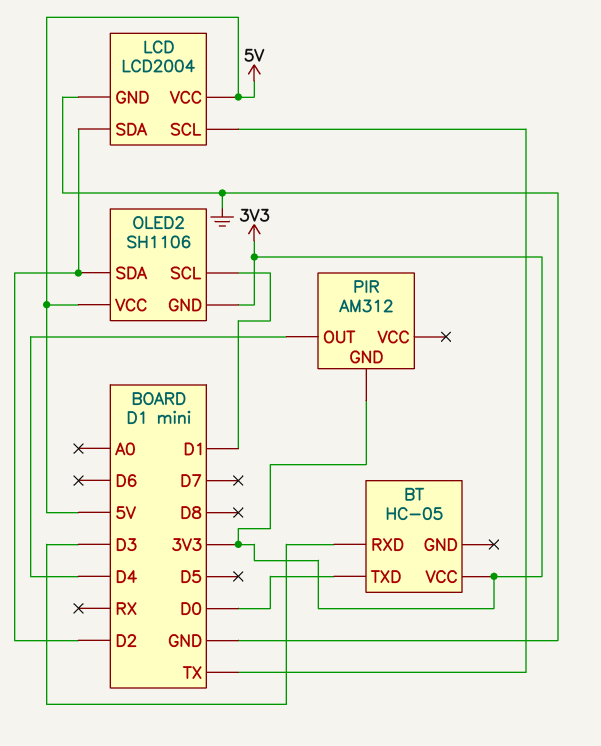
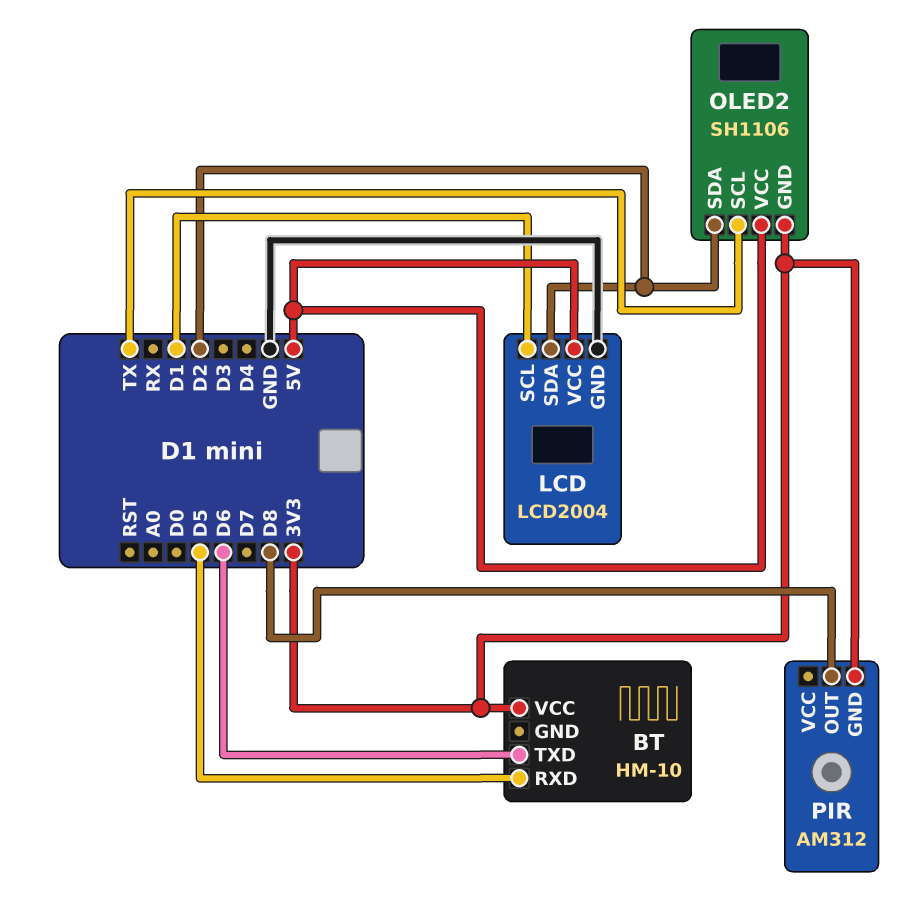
BT: HC-05 -> HM-10
BT pin RXD: D3 -> D5
BT pin TXD: D0 -> D6
LCD pin SCL: TX -> D1
OLED2 pin SCL: D1 -> TX
PIR pin OUT: D4 -> D8

